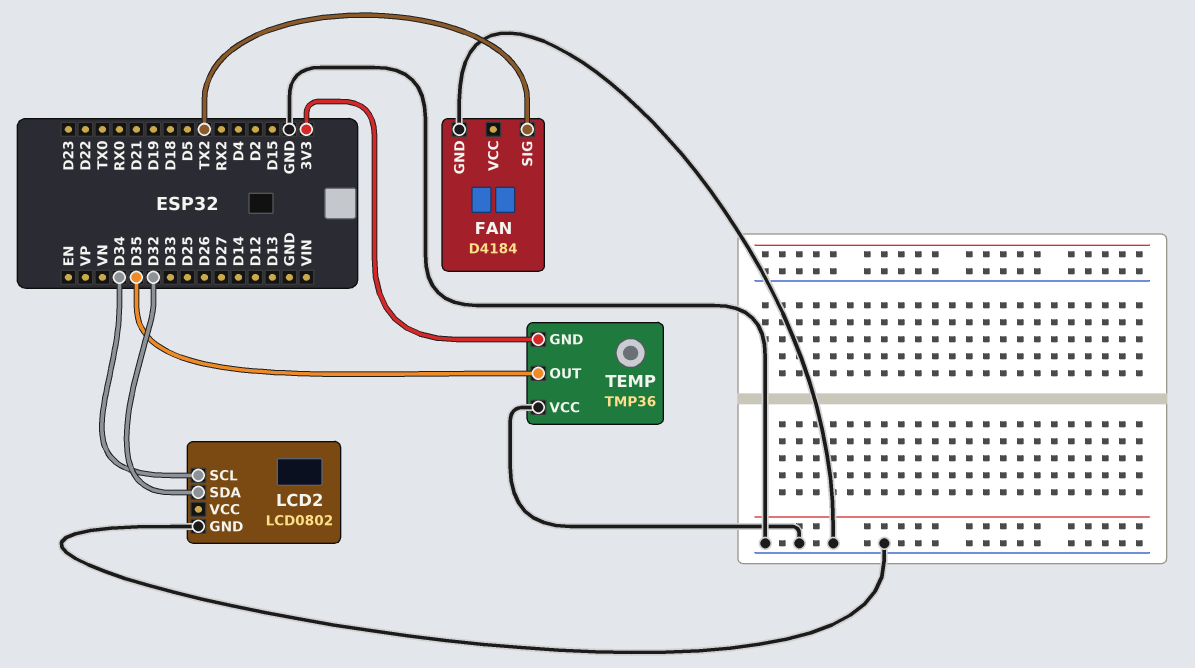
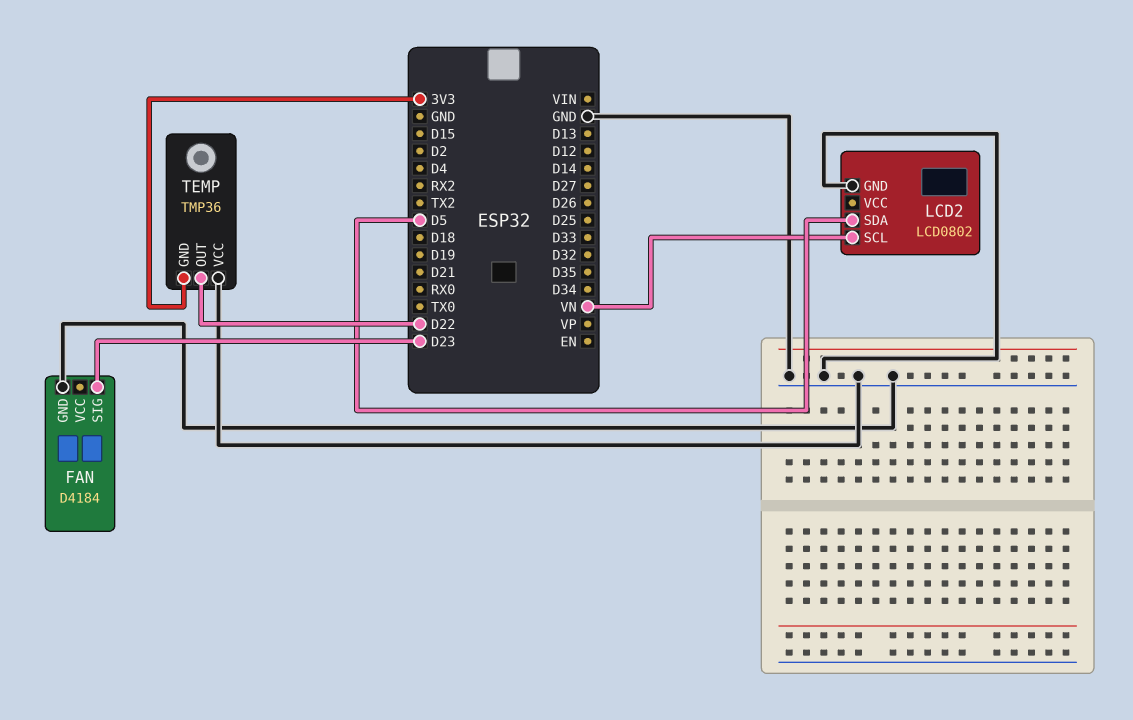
FAN pin SIG: TX2 -> D23
LCD2 pin SCL: D34 -> VN
LCD2 pin SDA: D32 -> D5
TEMP pin OUT: D35 -> D22

